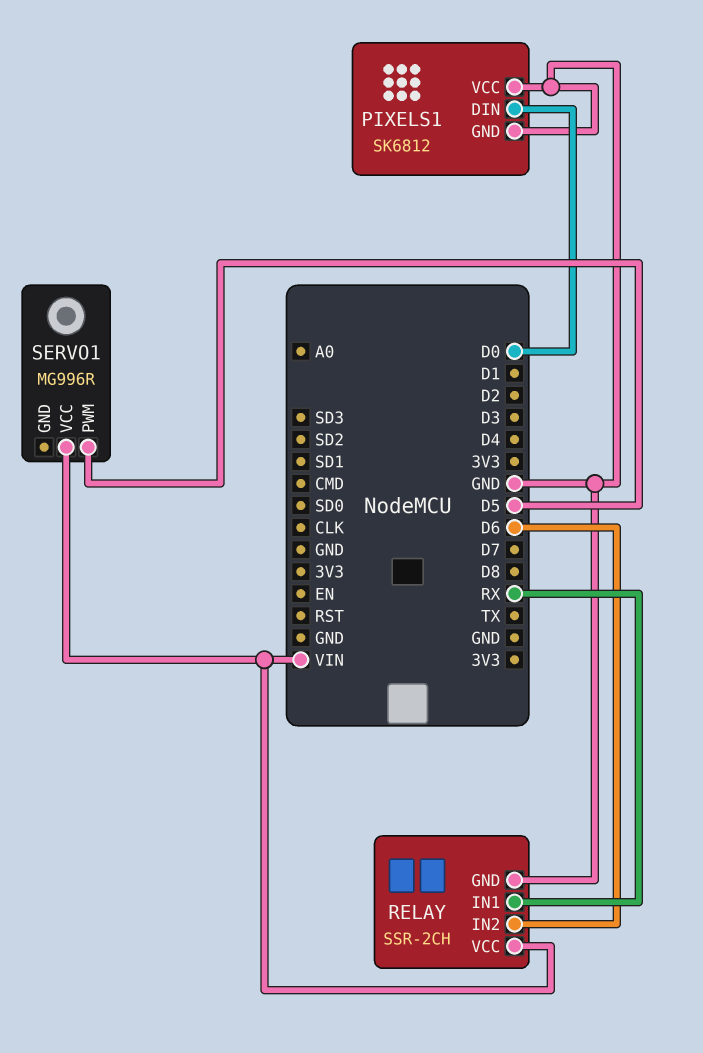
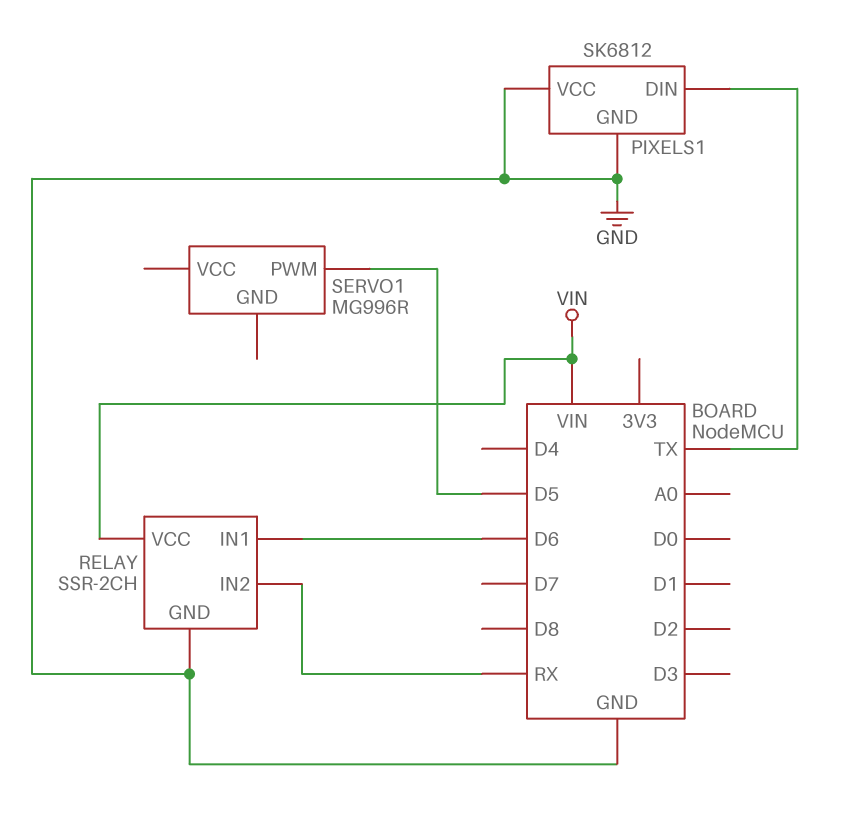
PIXELS1 pin DIN: D0 -> TX
RELAY pin IN1: RX -> D6
RELAY pin IN2: D6 -> RX
SERVO1 pin VCC: VIN -> none

